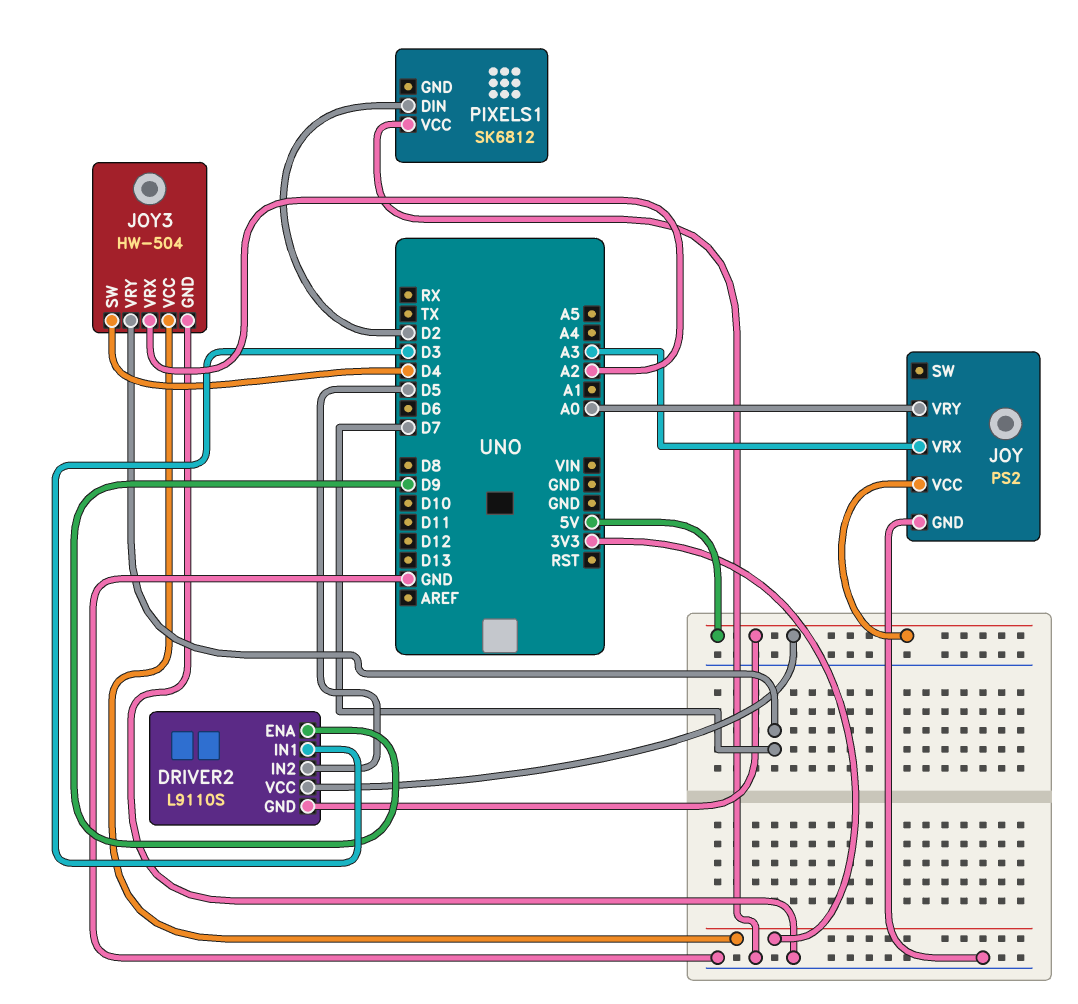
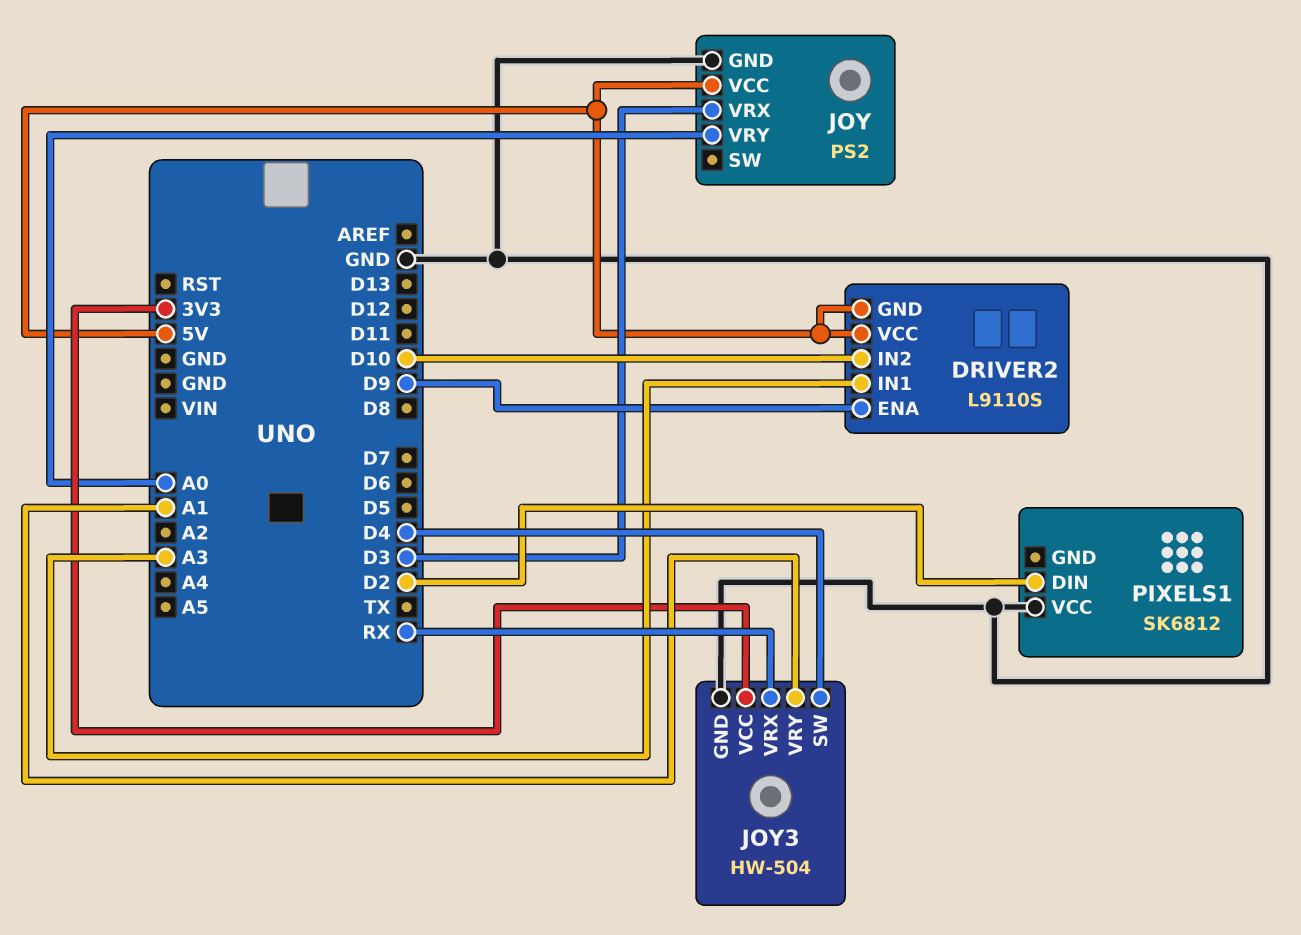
DRIVER2 pin IN1: D3 -> A3
DRIVER2 pin IN2: D5 -> D10
JOY pin VRX: A3 -> D3
JOY3 pin VRX: A2 -> RX
JOY3 pin VRY: D7 -> A1

